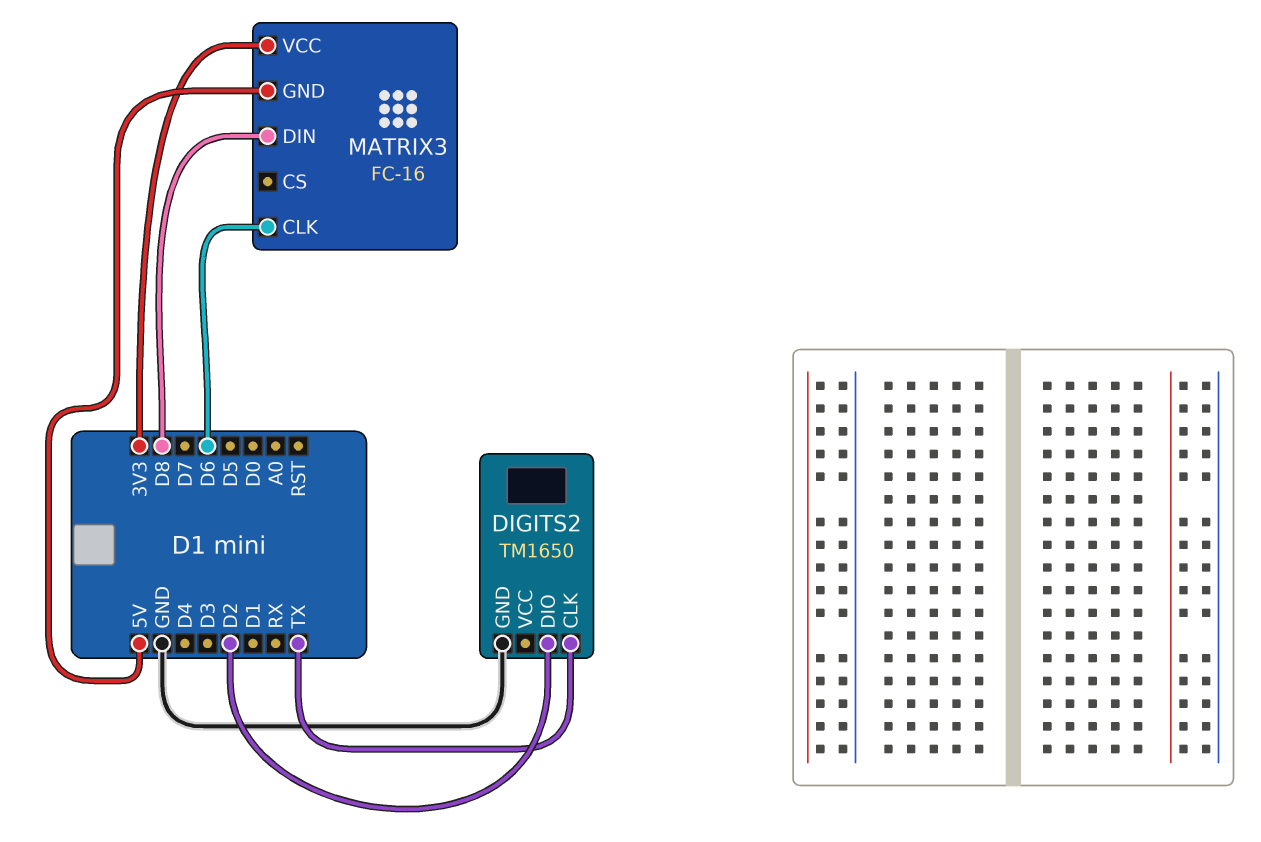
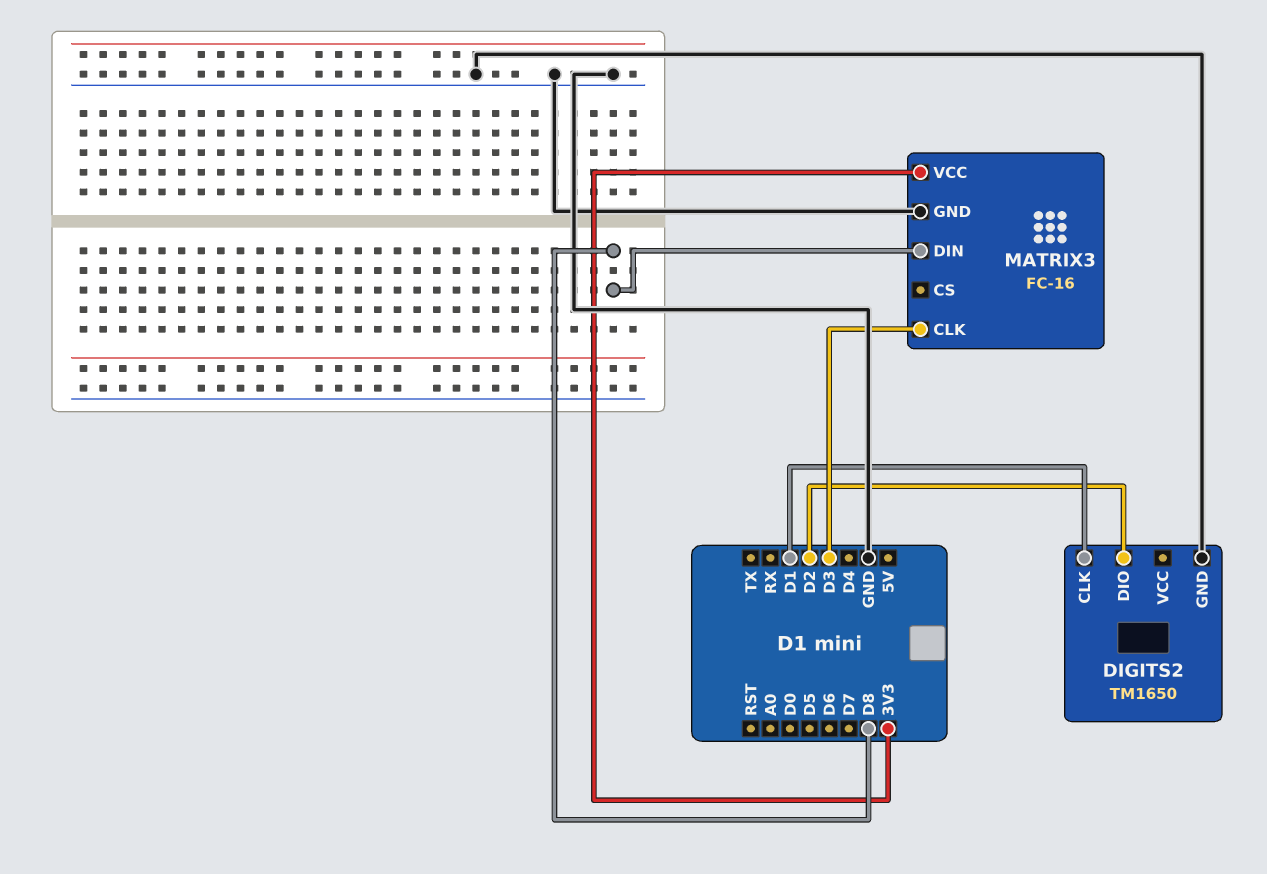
DIGITS2 pin CLK: TX -> D1
MATRIX3 pin CLK: D6 -> D3
MATRIX3 pin GND: 5V -> GND

